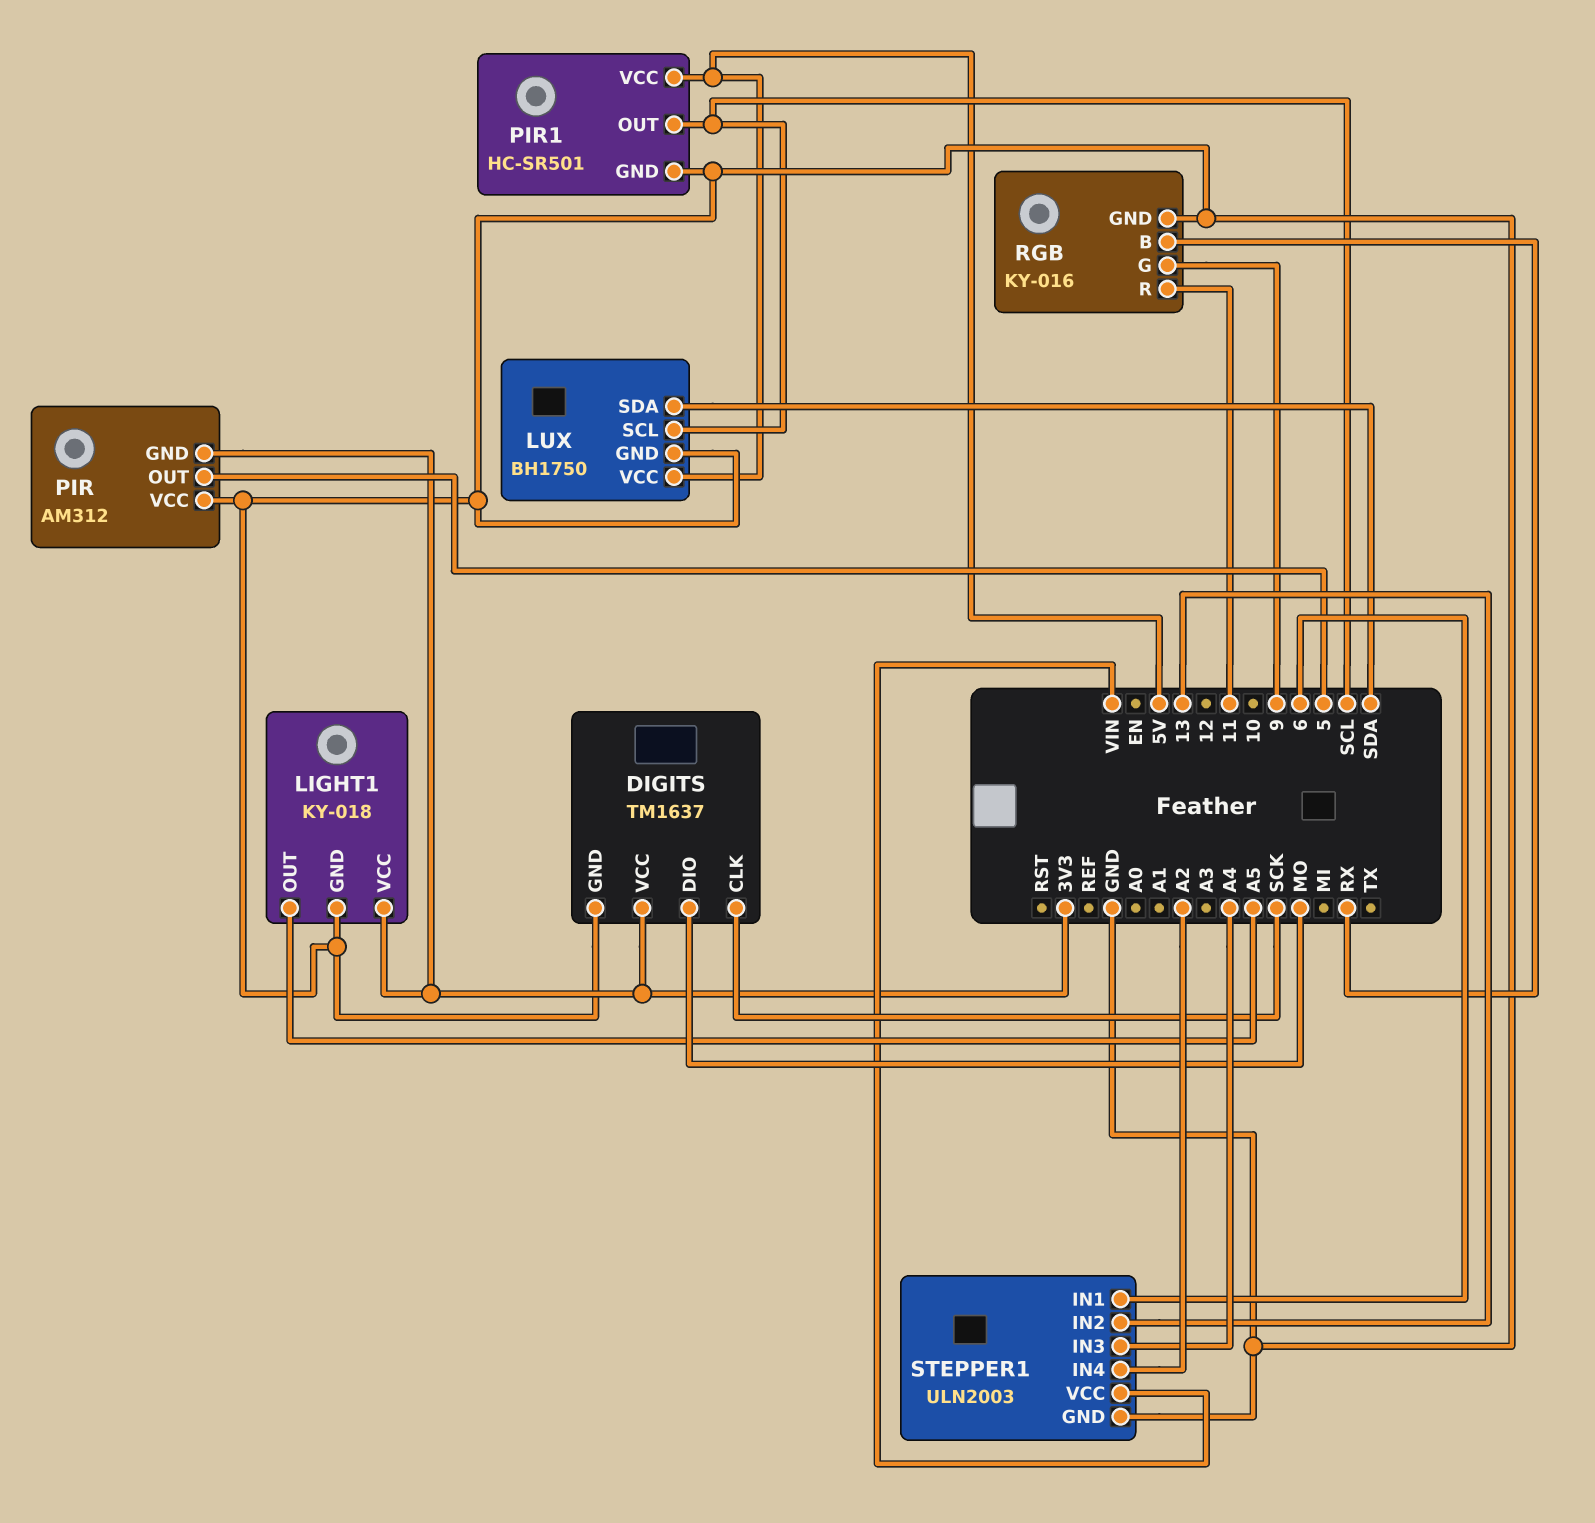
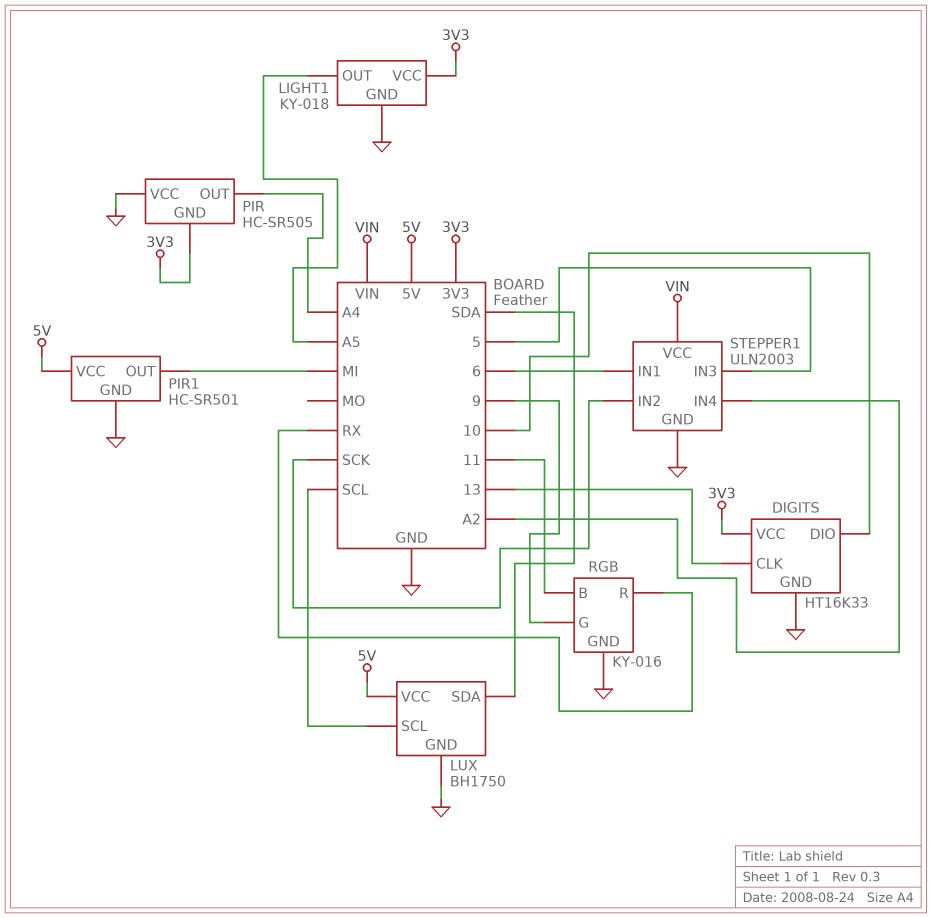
DIGITS: TM1637 -> HT16K33
DIGITS pin CLK: SCK -> 13
DIGITS pin DIO: MO -> 10
PIR: AM312 -> HC-SR505
PIR pin OUT: 5 -> A4
PIR1 pin OUT: SCL -> MI
RGB pin B: RX -> 11
RGB pin R: 11 -> RX
STEPPER1 pin IN2: 13 -> SCK
STEPPER1 pin IN3: A4 -> 5

